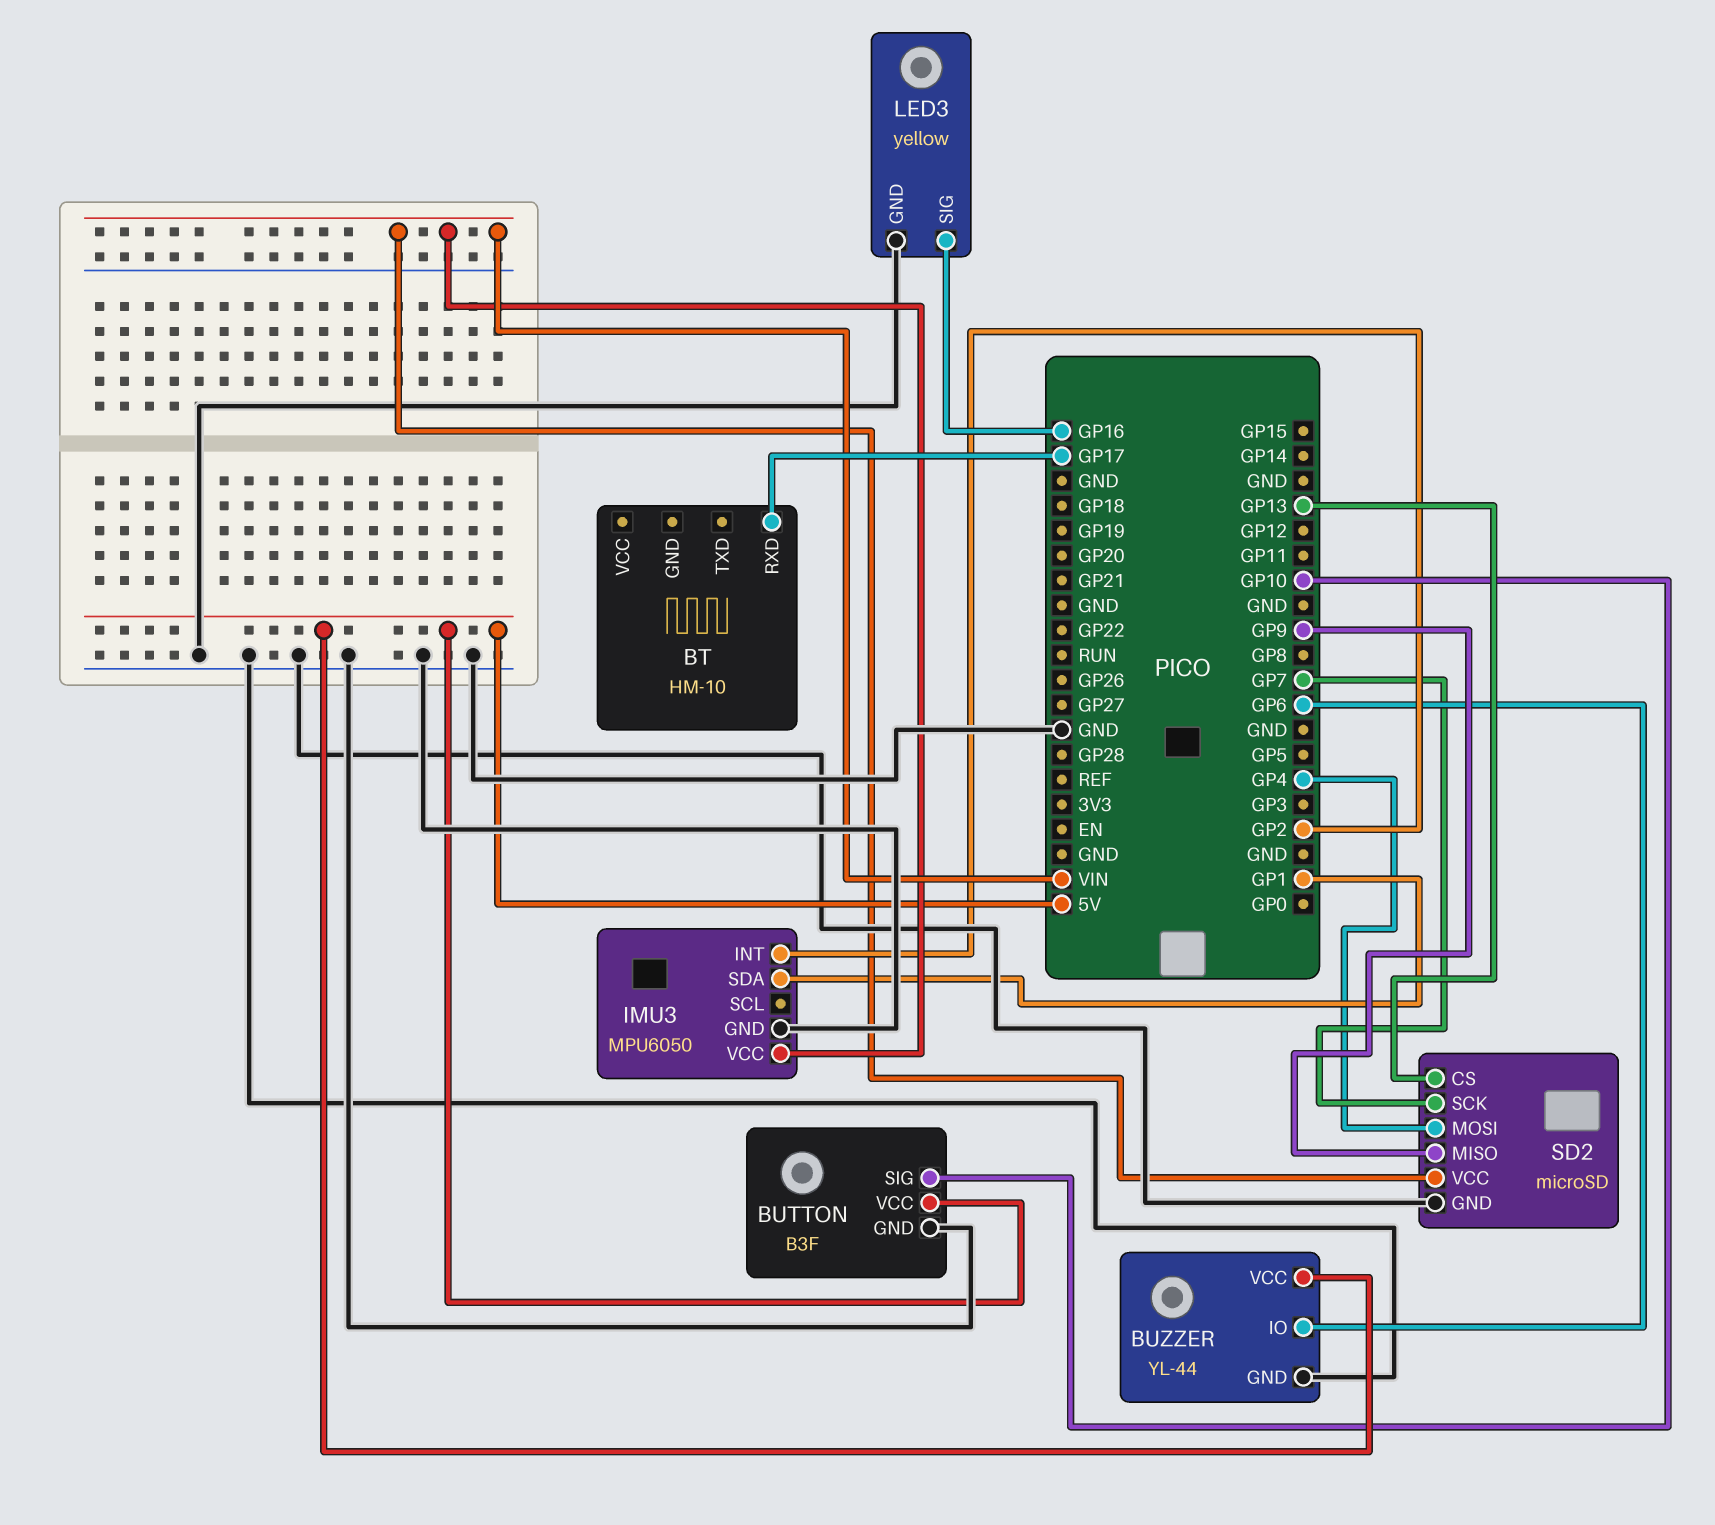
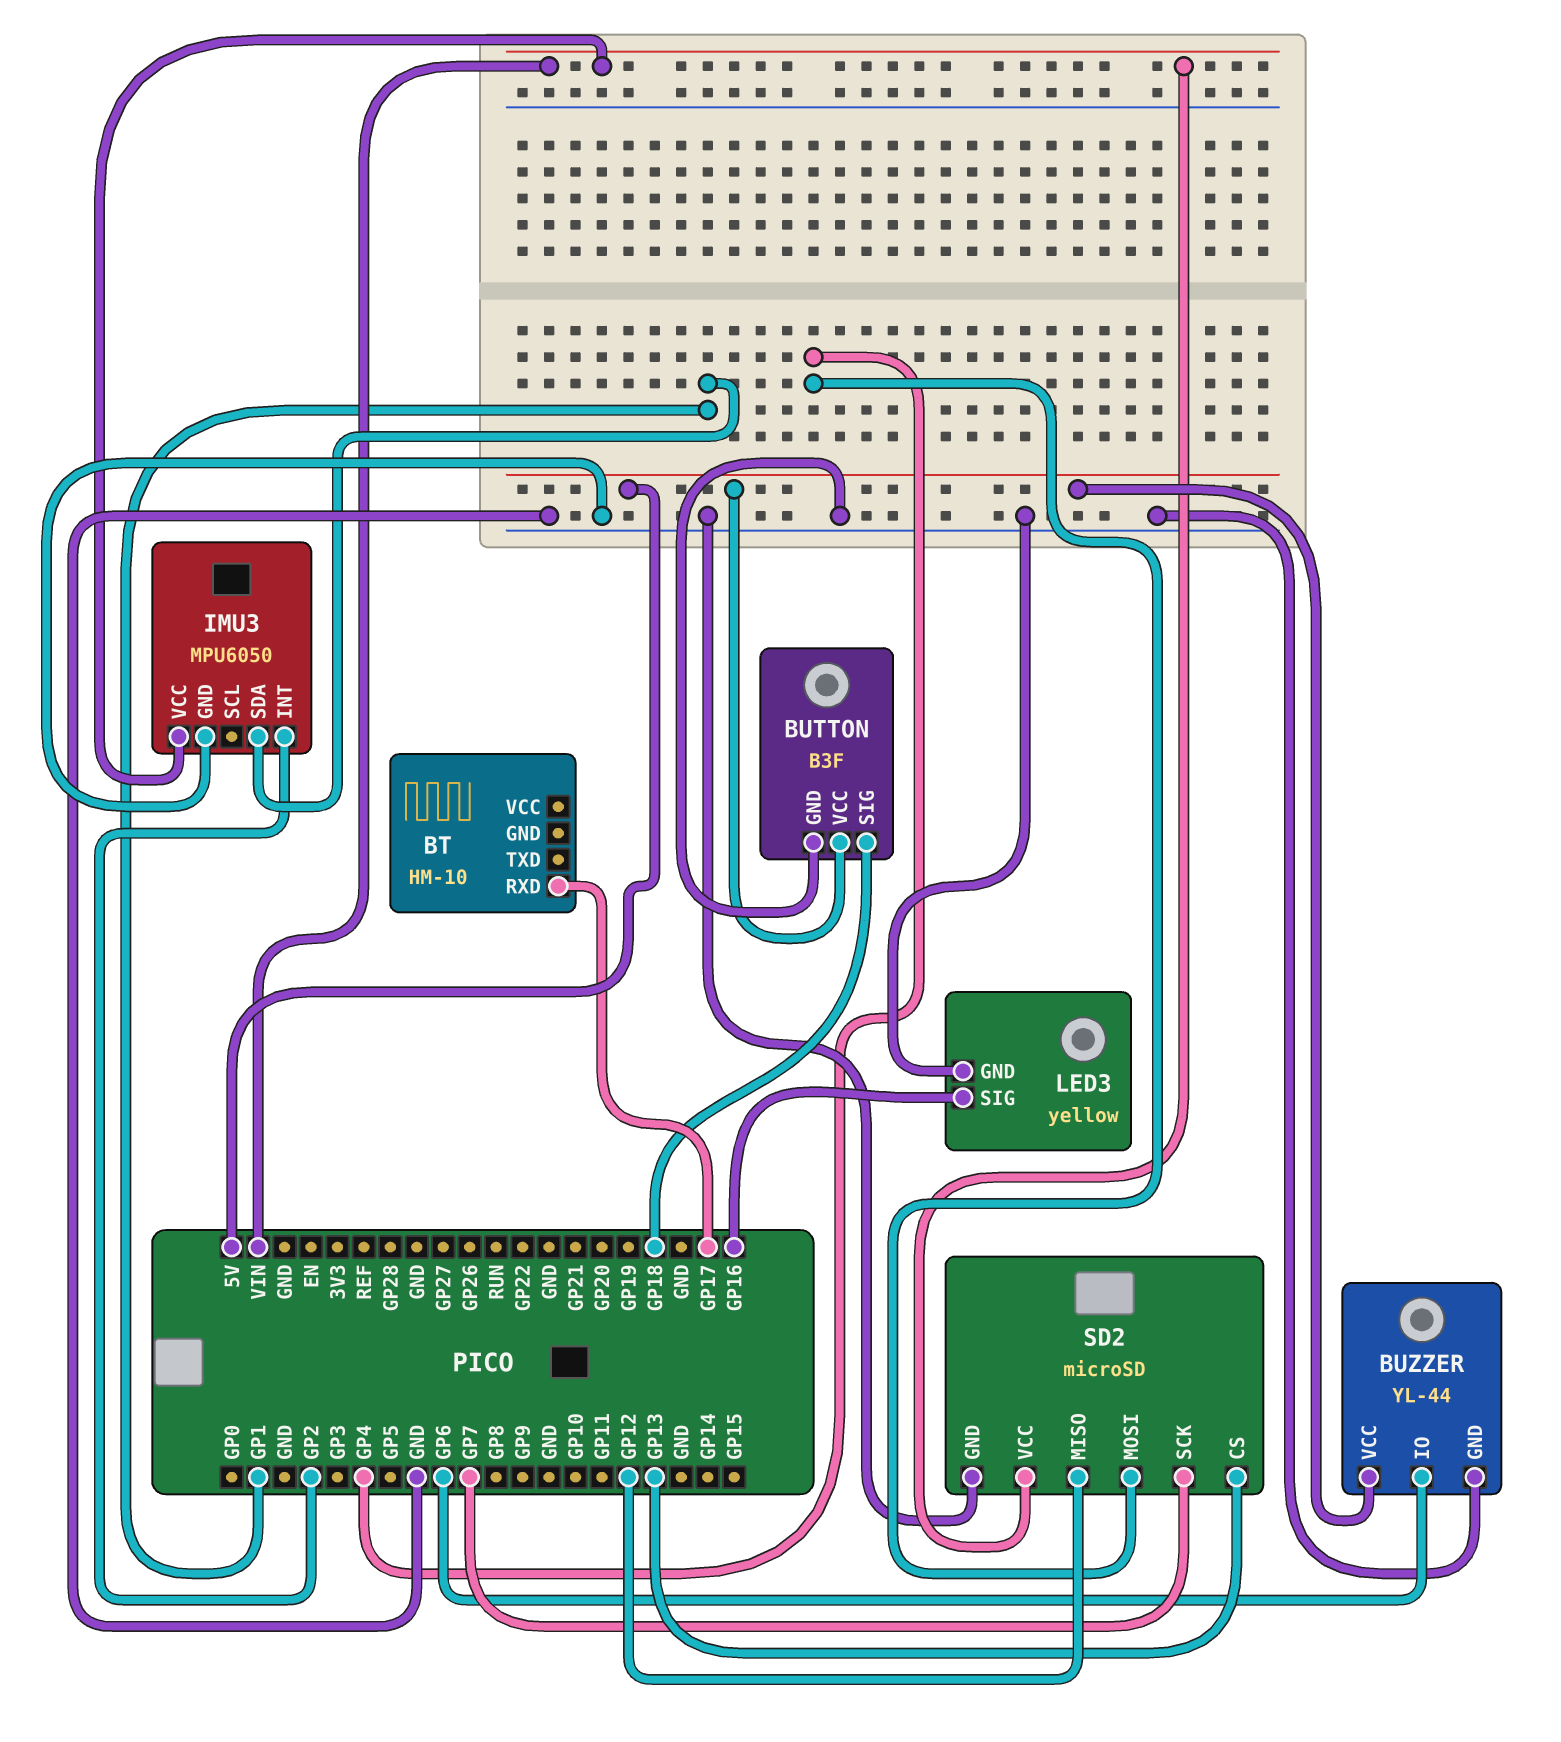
BUTTON pin SIG: GP10 -> GP18
SD2 pin MISO: GP9 -> GP12

